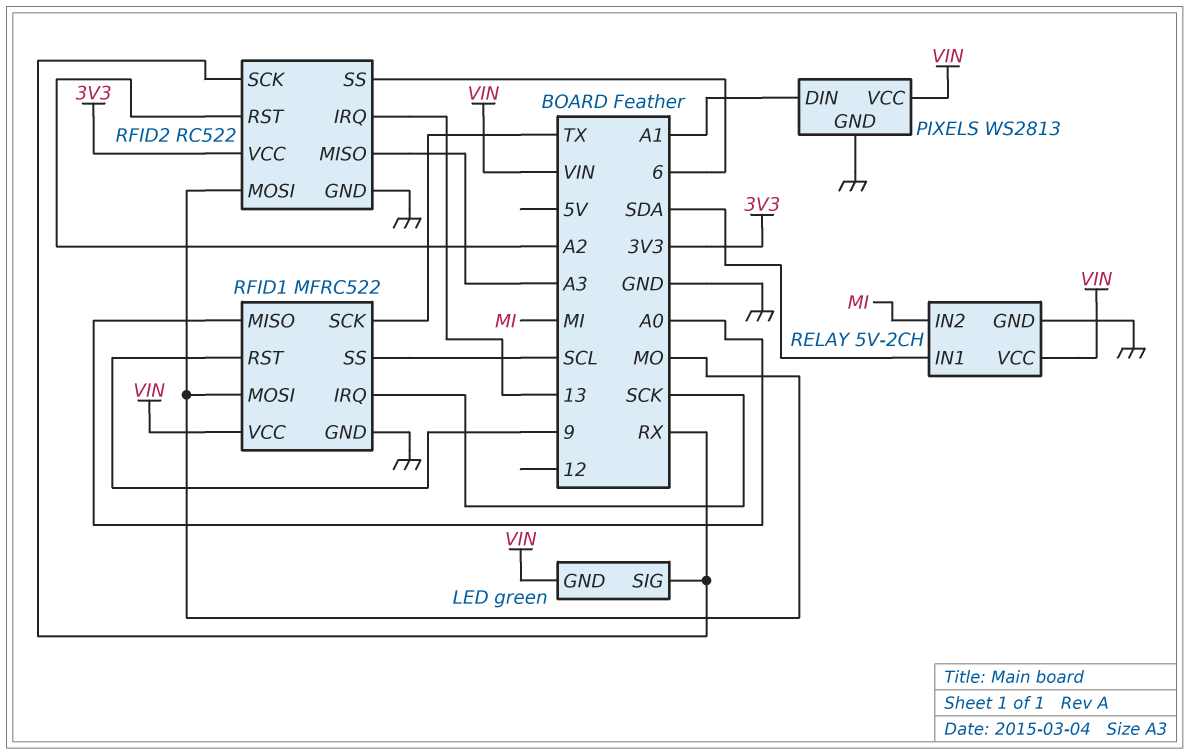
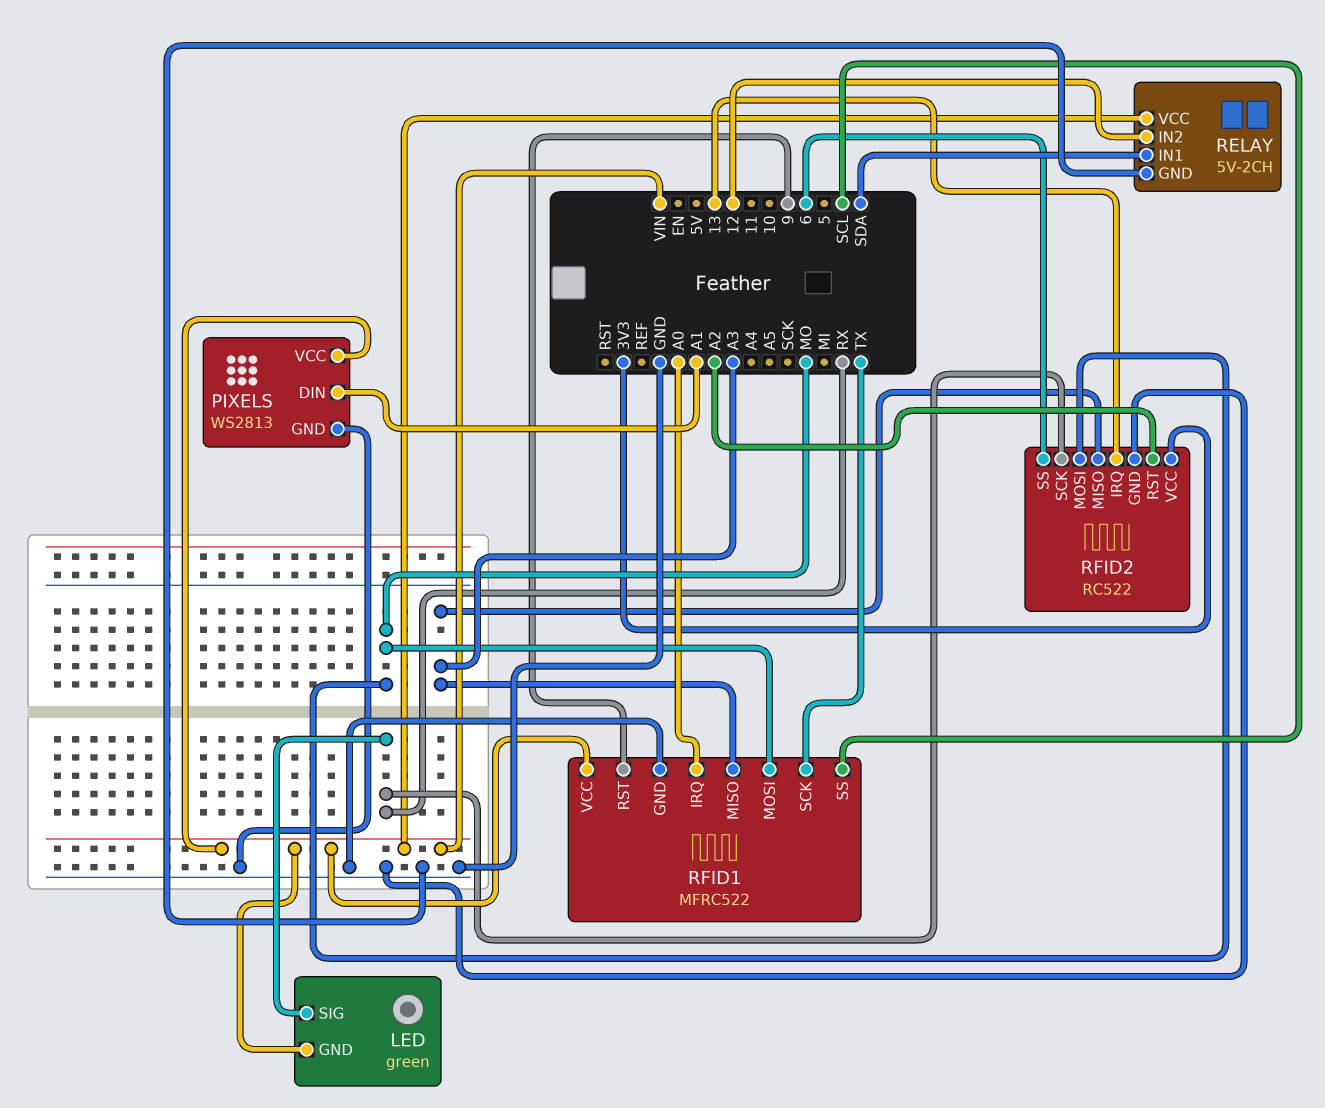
RELAY pin IN2: MI -> 12
RFID1 pin IRQ: SCK -> A0
RFID1 pin MISO: A0 -> A3

